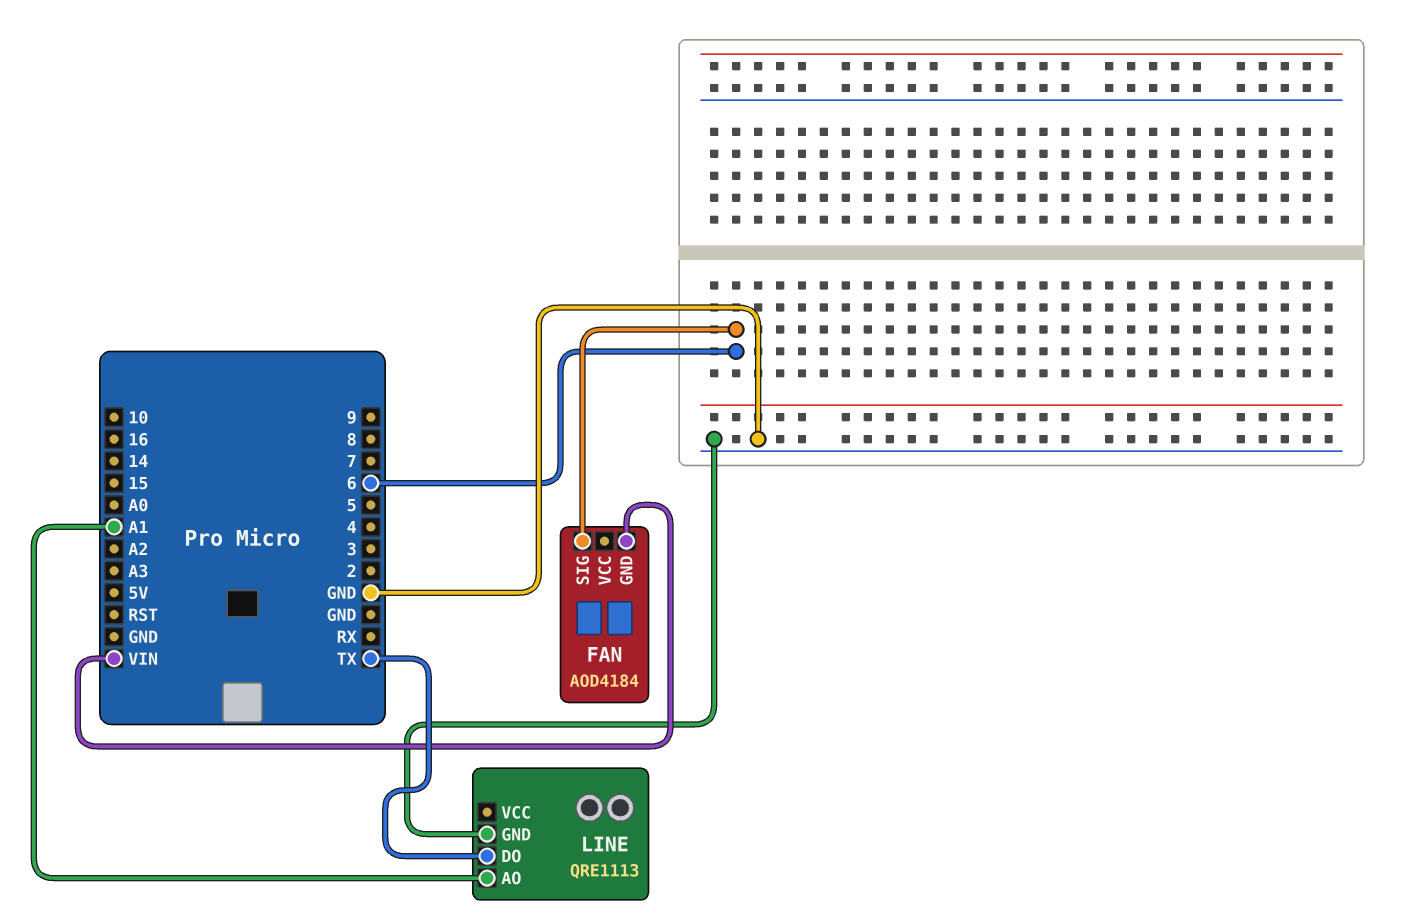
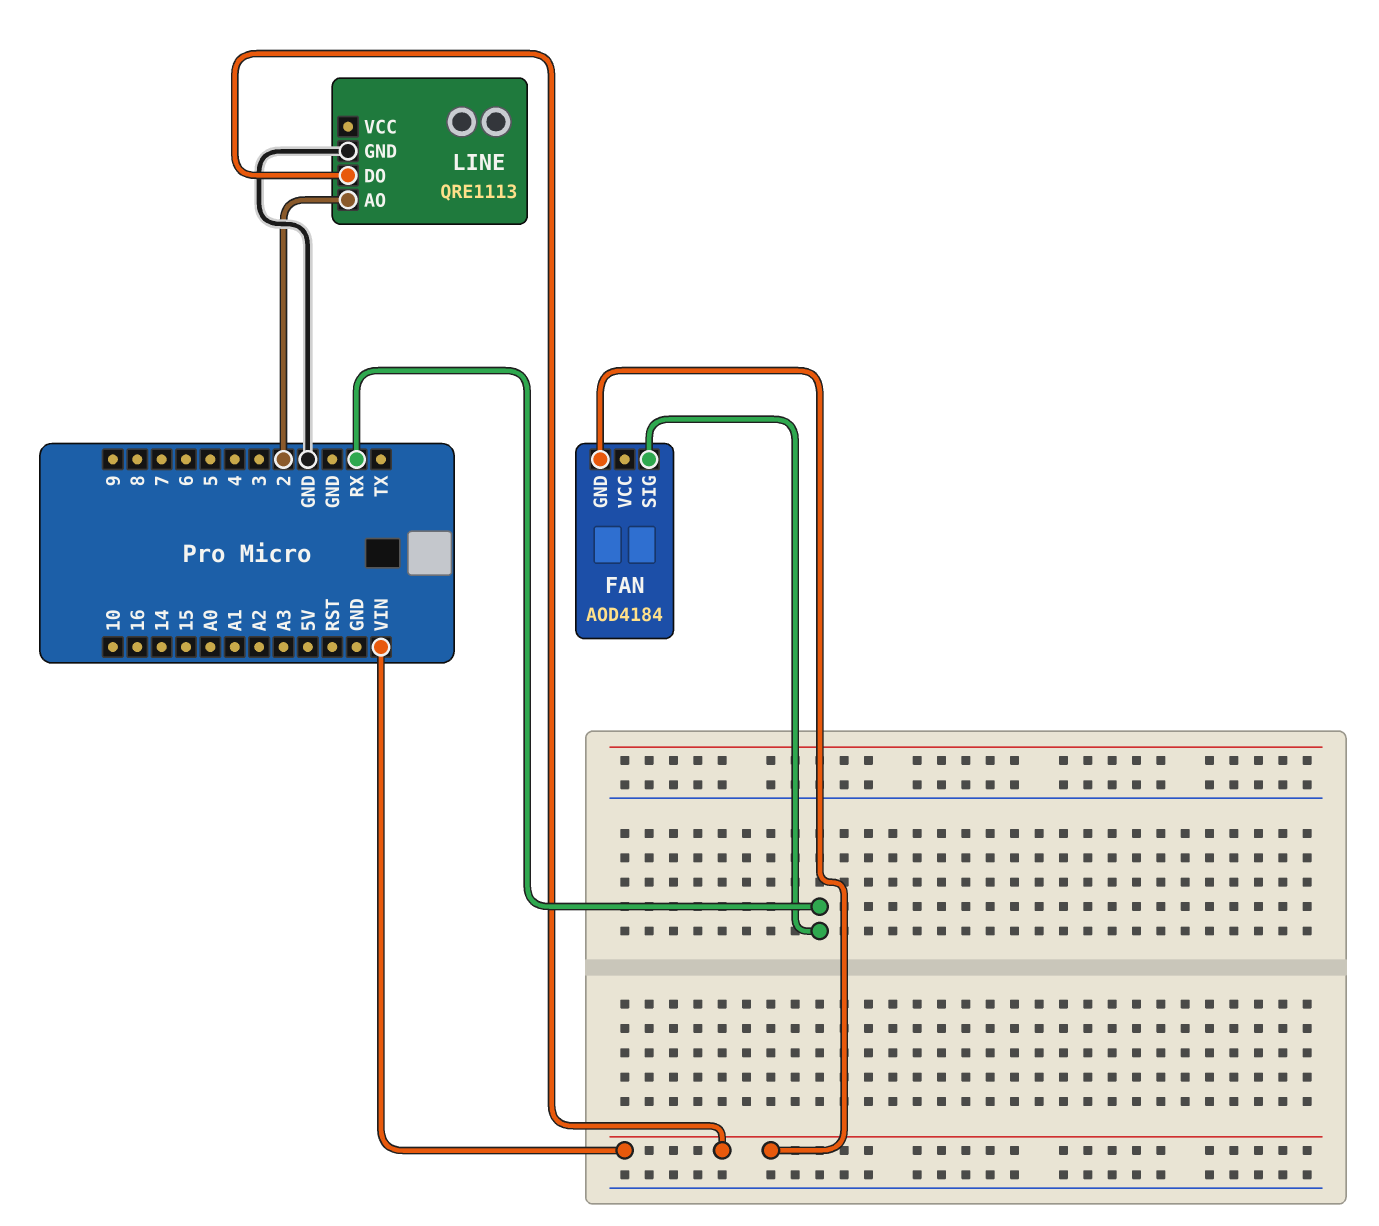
FAN pin SIG: 6 -> RX
LINE pin AO: A1 -> 2
LINE pin DO: TX -> VIN

